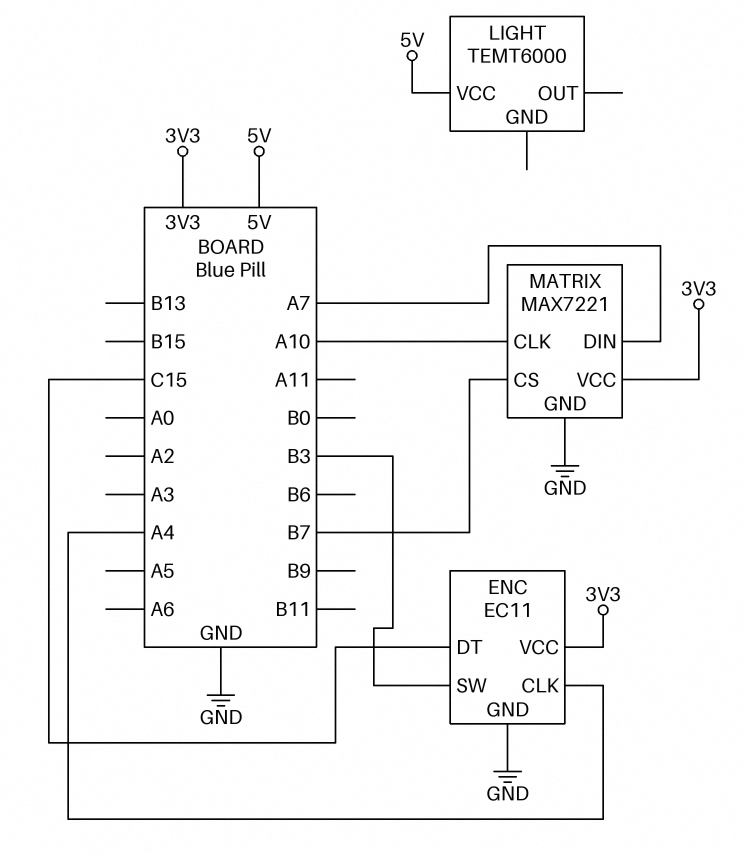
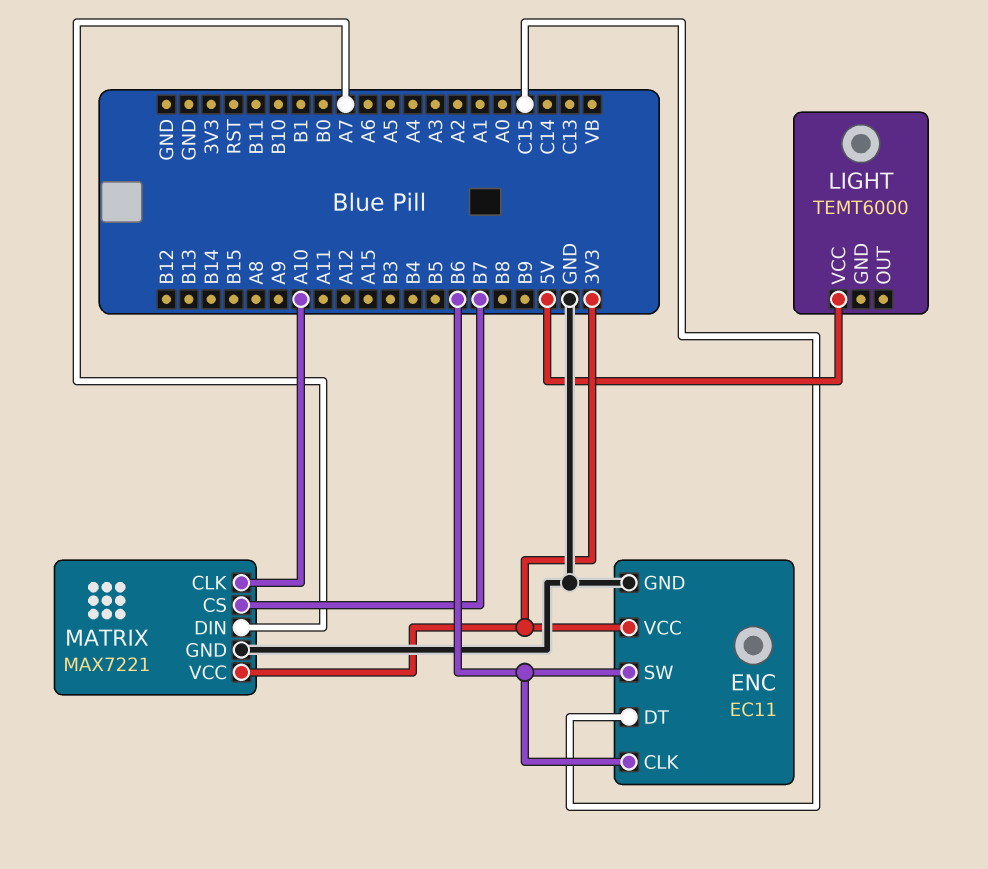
ENC pin CLK: A4 -> B6
ENC pin SW: B3 -> B6

